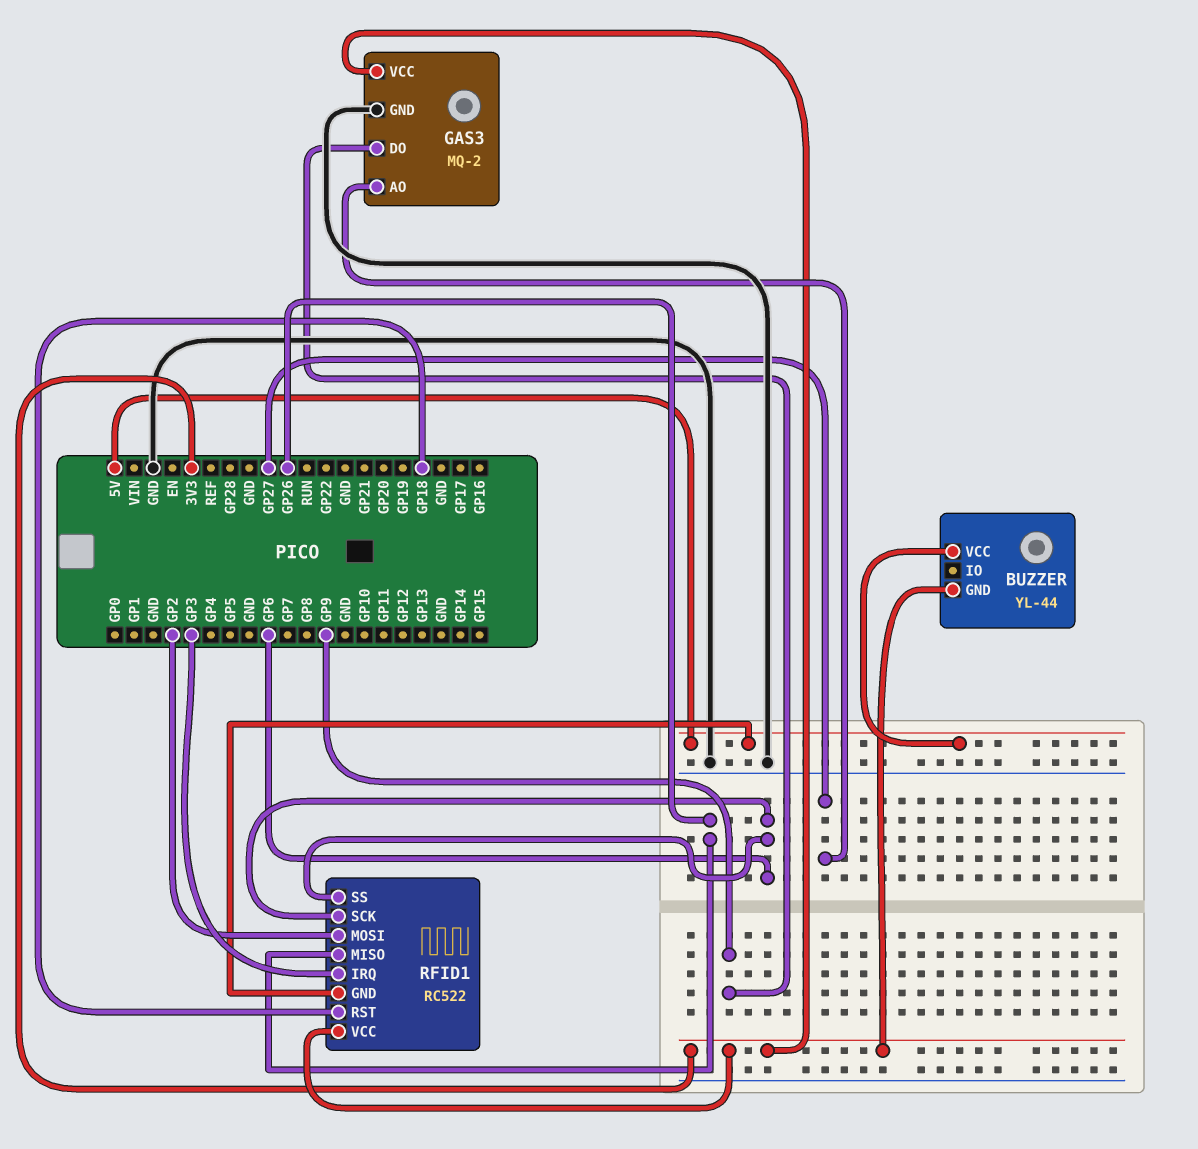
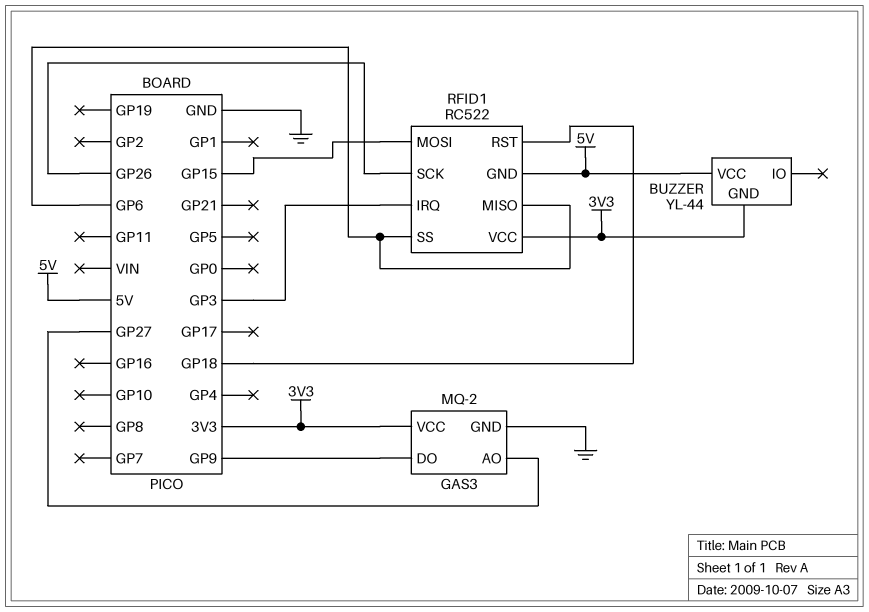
RFID1 pin MISO: GP26 -> GP6
RFID1 pin MOSI: GP2 -> GP15
RFID1 pin SCK: GP6 -> GP26

